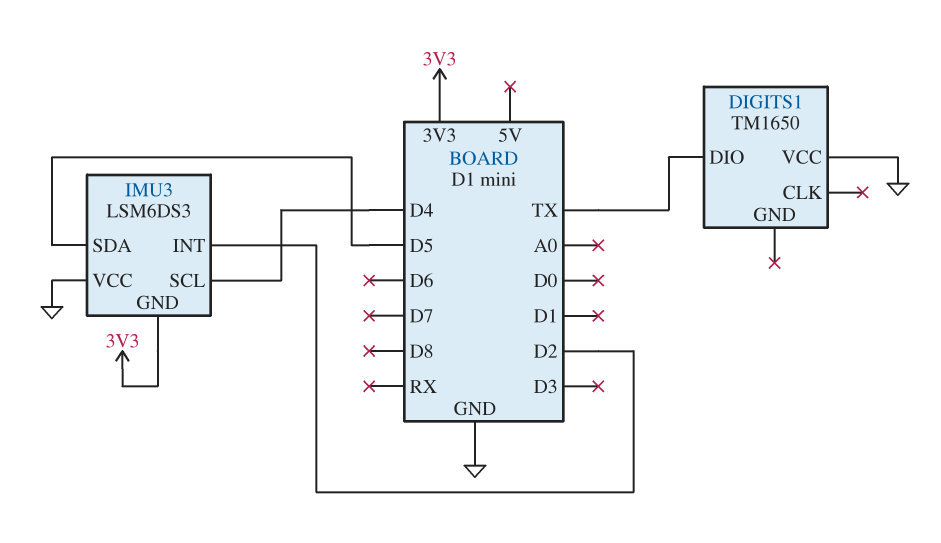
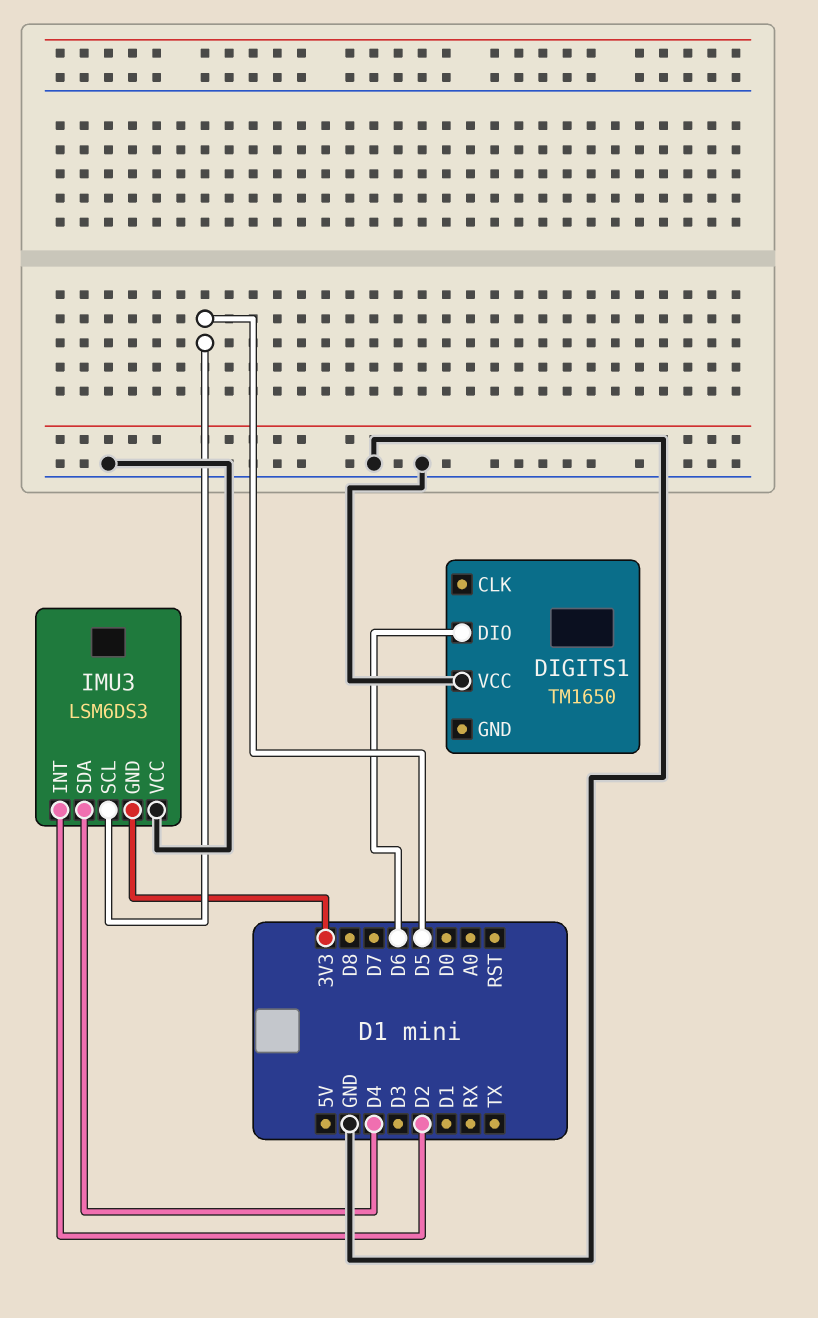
DIGITS1 pin DIO: TX -> D6
IMU3 pin SCL: D4 -> D5
IMU3 pin SDA: D5 -> D4

